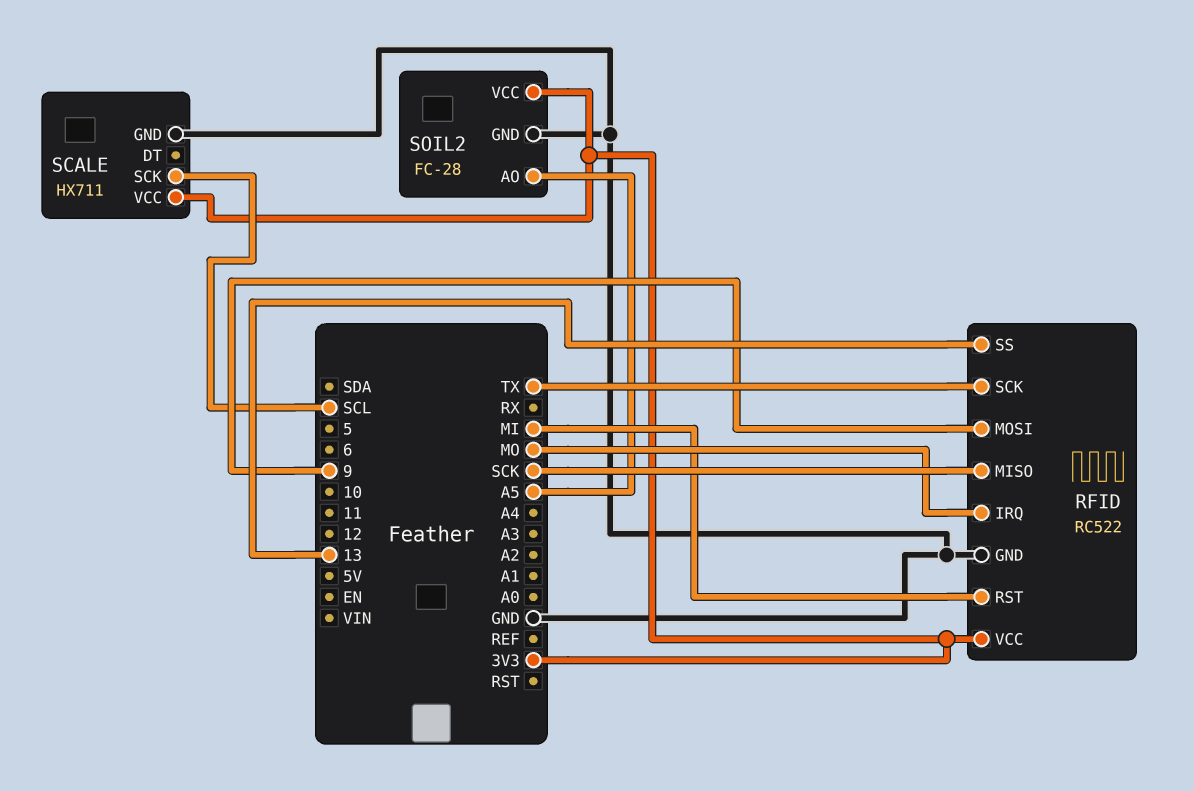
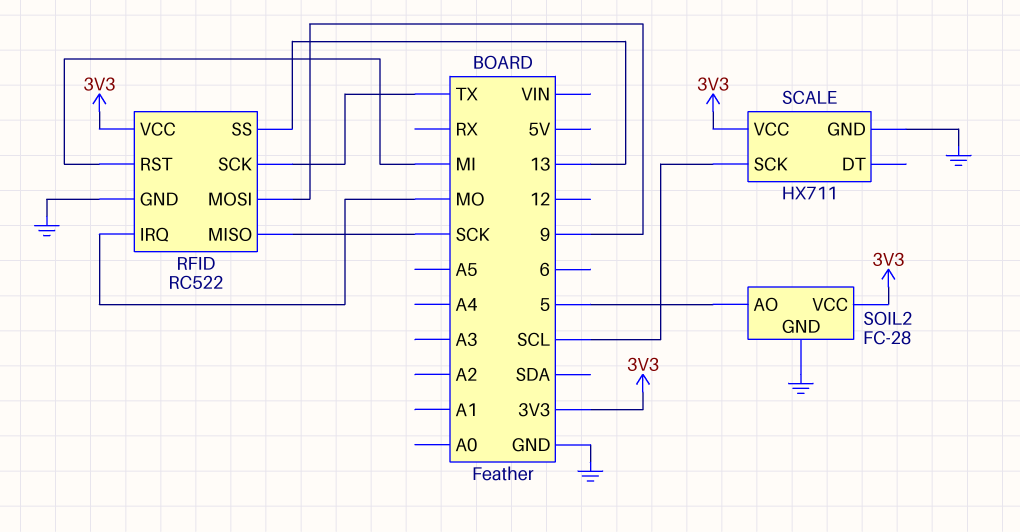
SOIL2 pin AO: A5 -> 5

